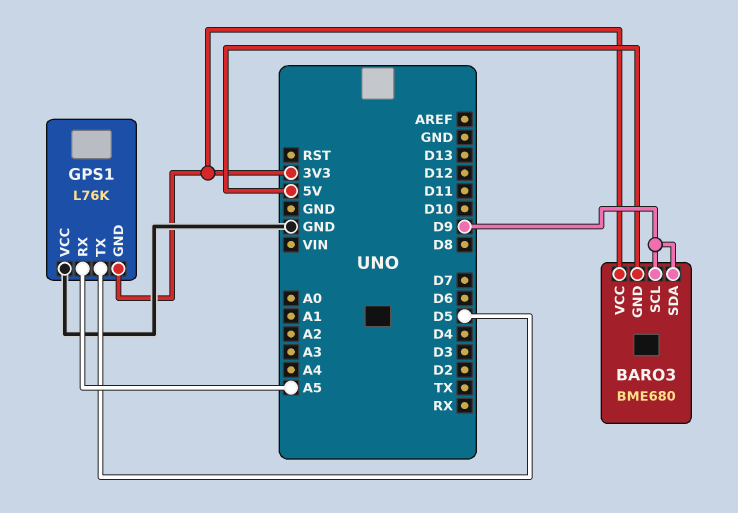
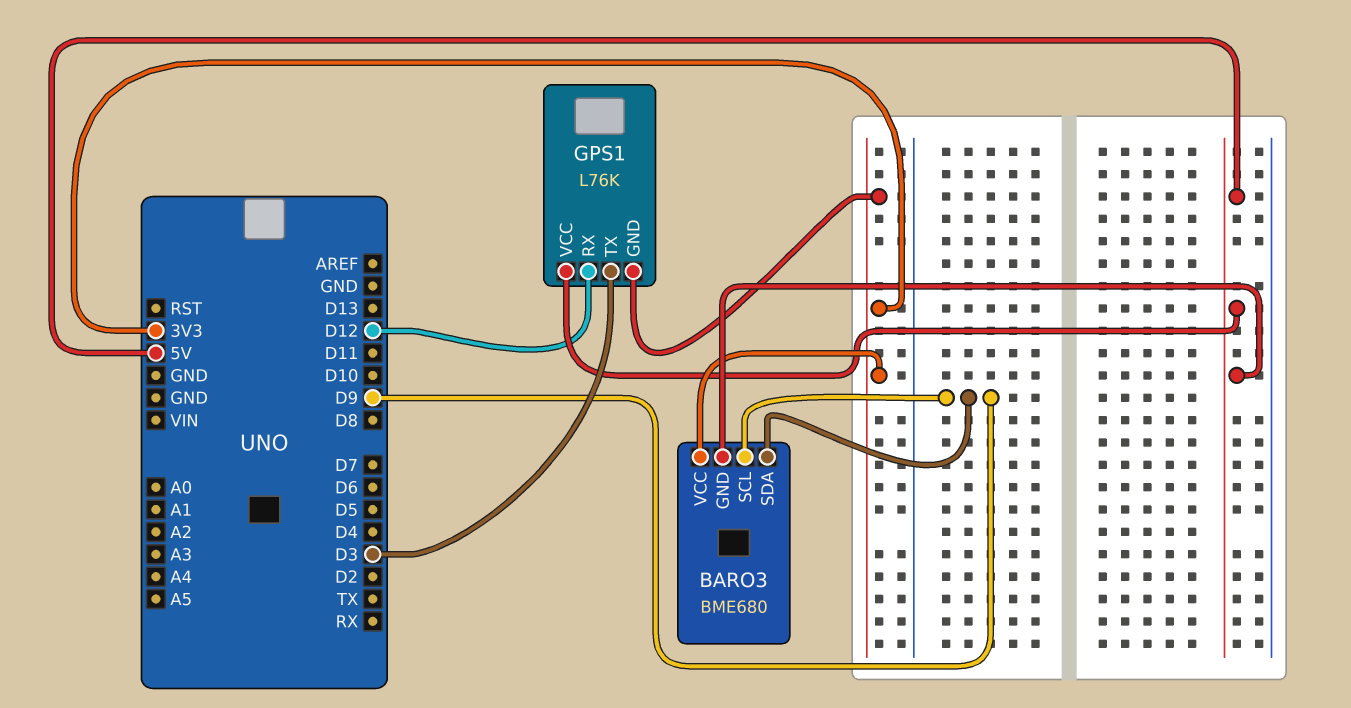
GPS1 pin RX: A5 -> D12
GPS1 pin TX: D5 -> D3
GPS1 pin VCC: GND -> 5V

